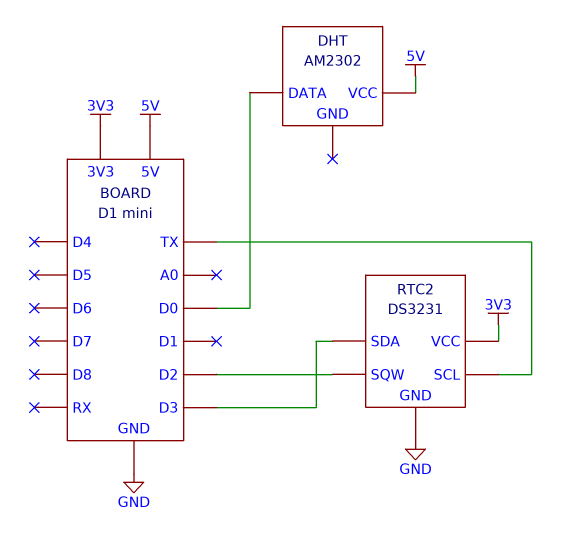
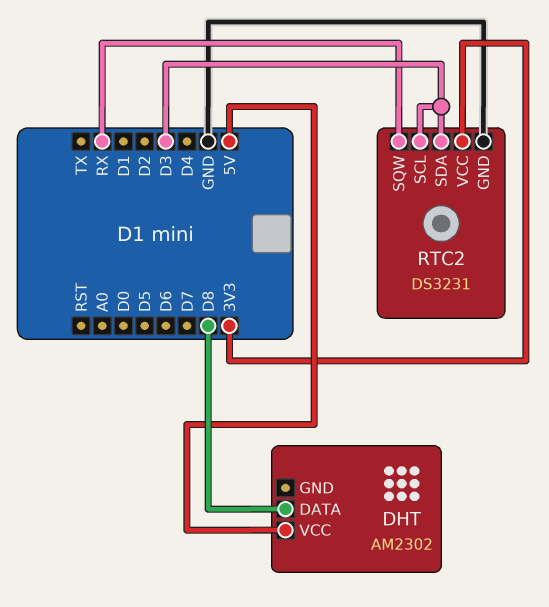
DHT pin DATA: D0 -> D8
RTC2 pin SCL: TX -> D3
RTC2 pin SQW: D2 -> RX

